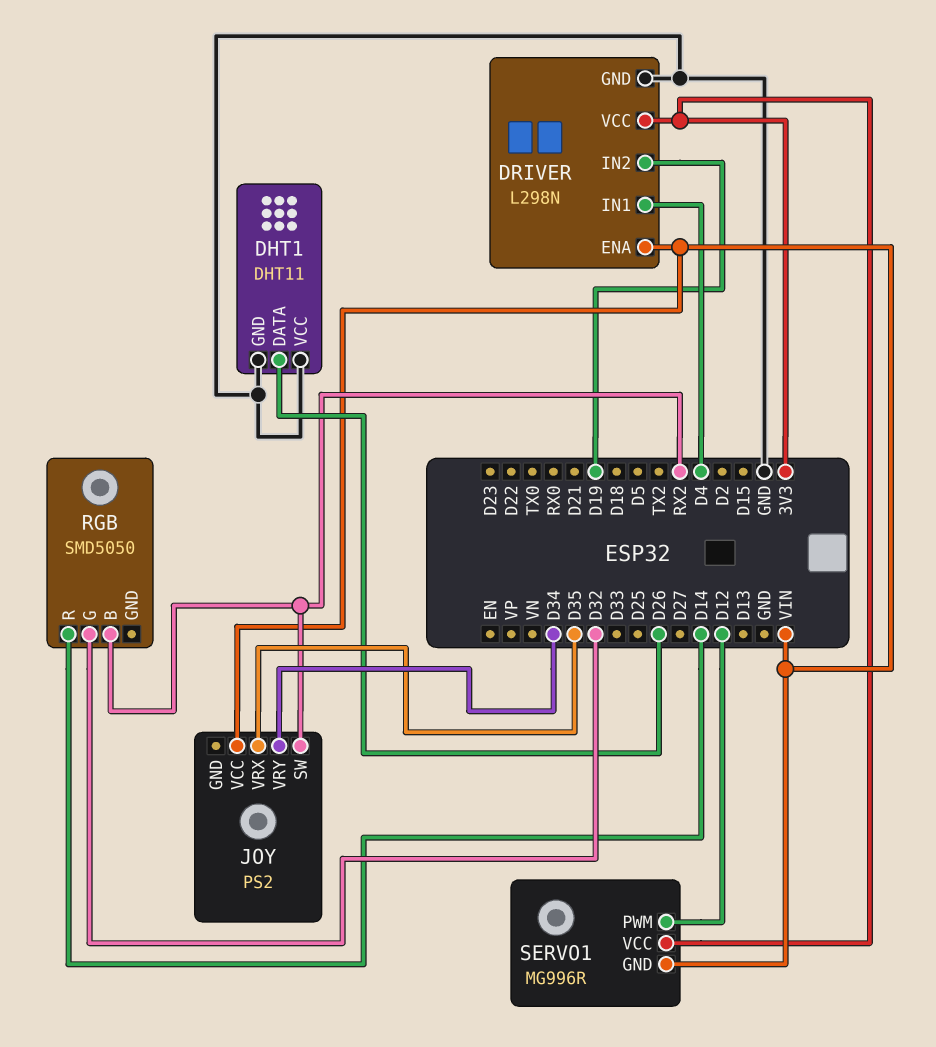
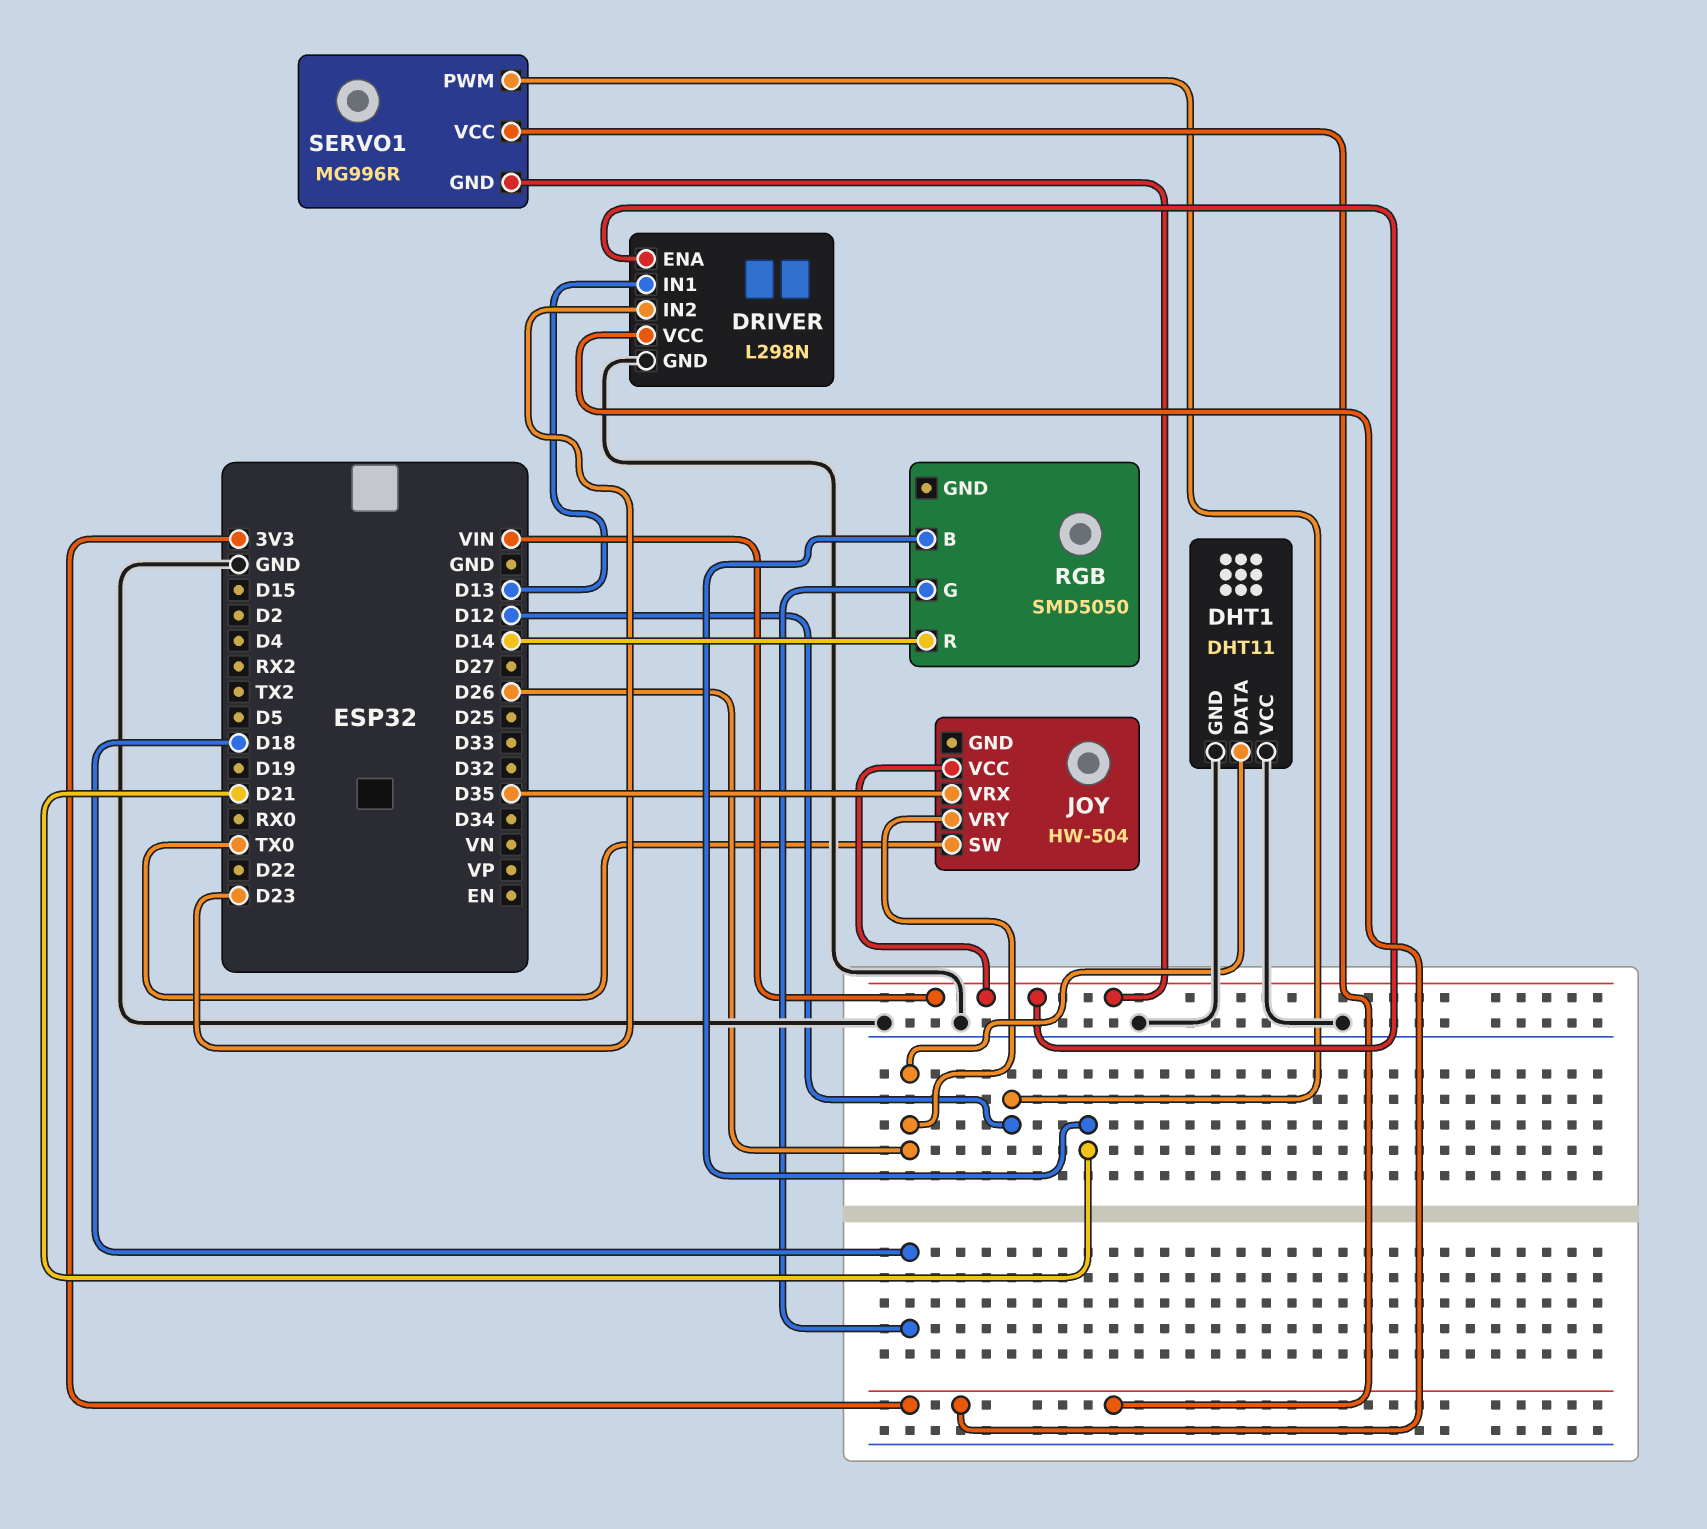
DRIVER pin IN1: D4 -> D13
DRIVER pin IN2: D19 -> D23
JOY: PS2 -> HW-504
JOY pin SW: RX2 -> TX0
JOY pin VRY: D34 -> D26
RGB pin B: RX2 -> D21
RGB pin G: D32 -> D18

